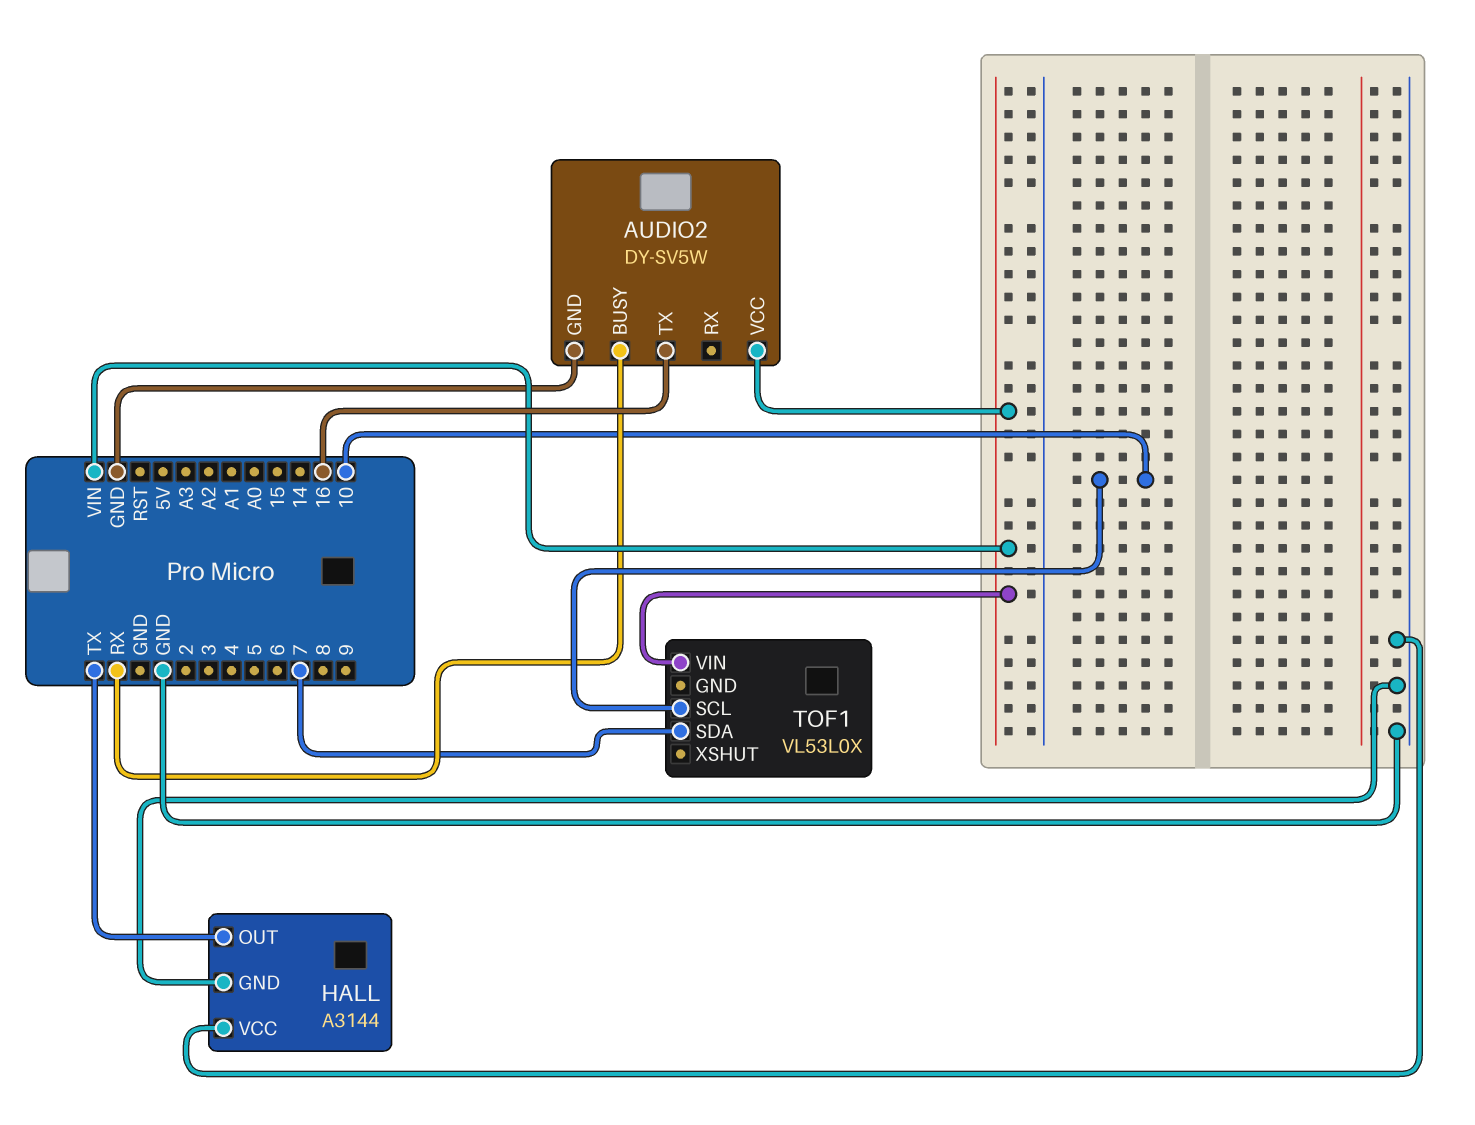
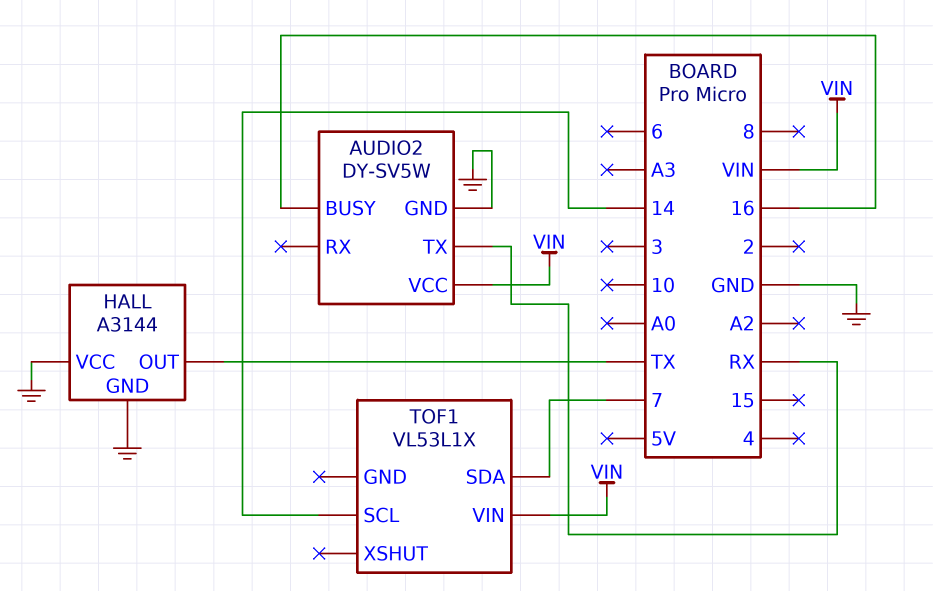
AUDIO2 pin BUSY: RX -> 16
AUDIO2 pin TX: 16 -> RX
TOF1: VL53L0X -> VL53L1X
TOF1 pin SCL: 10 -> 14

